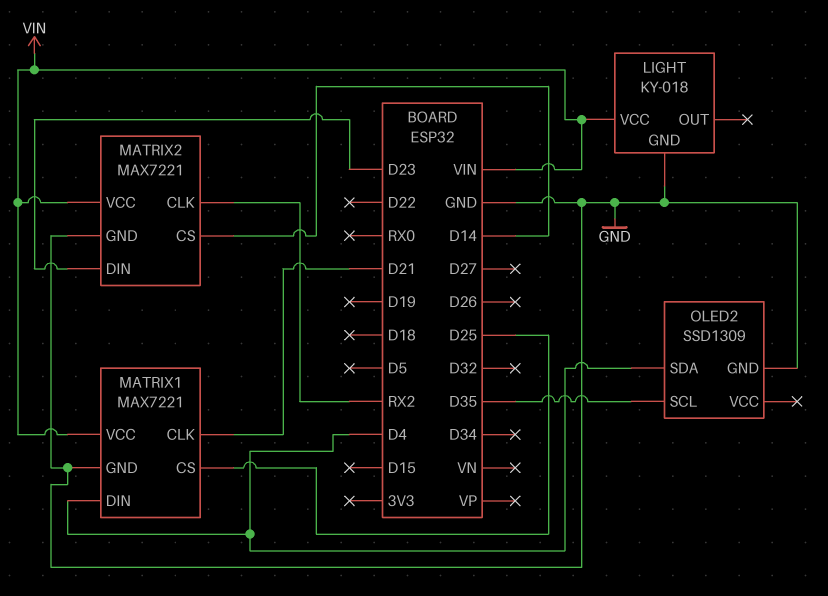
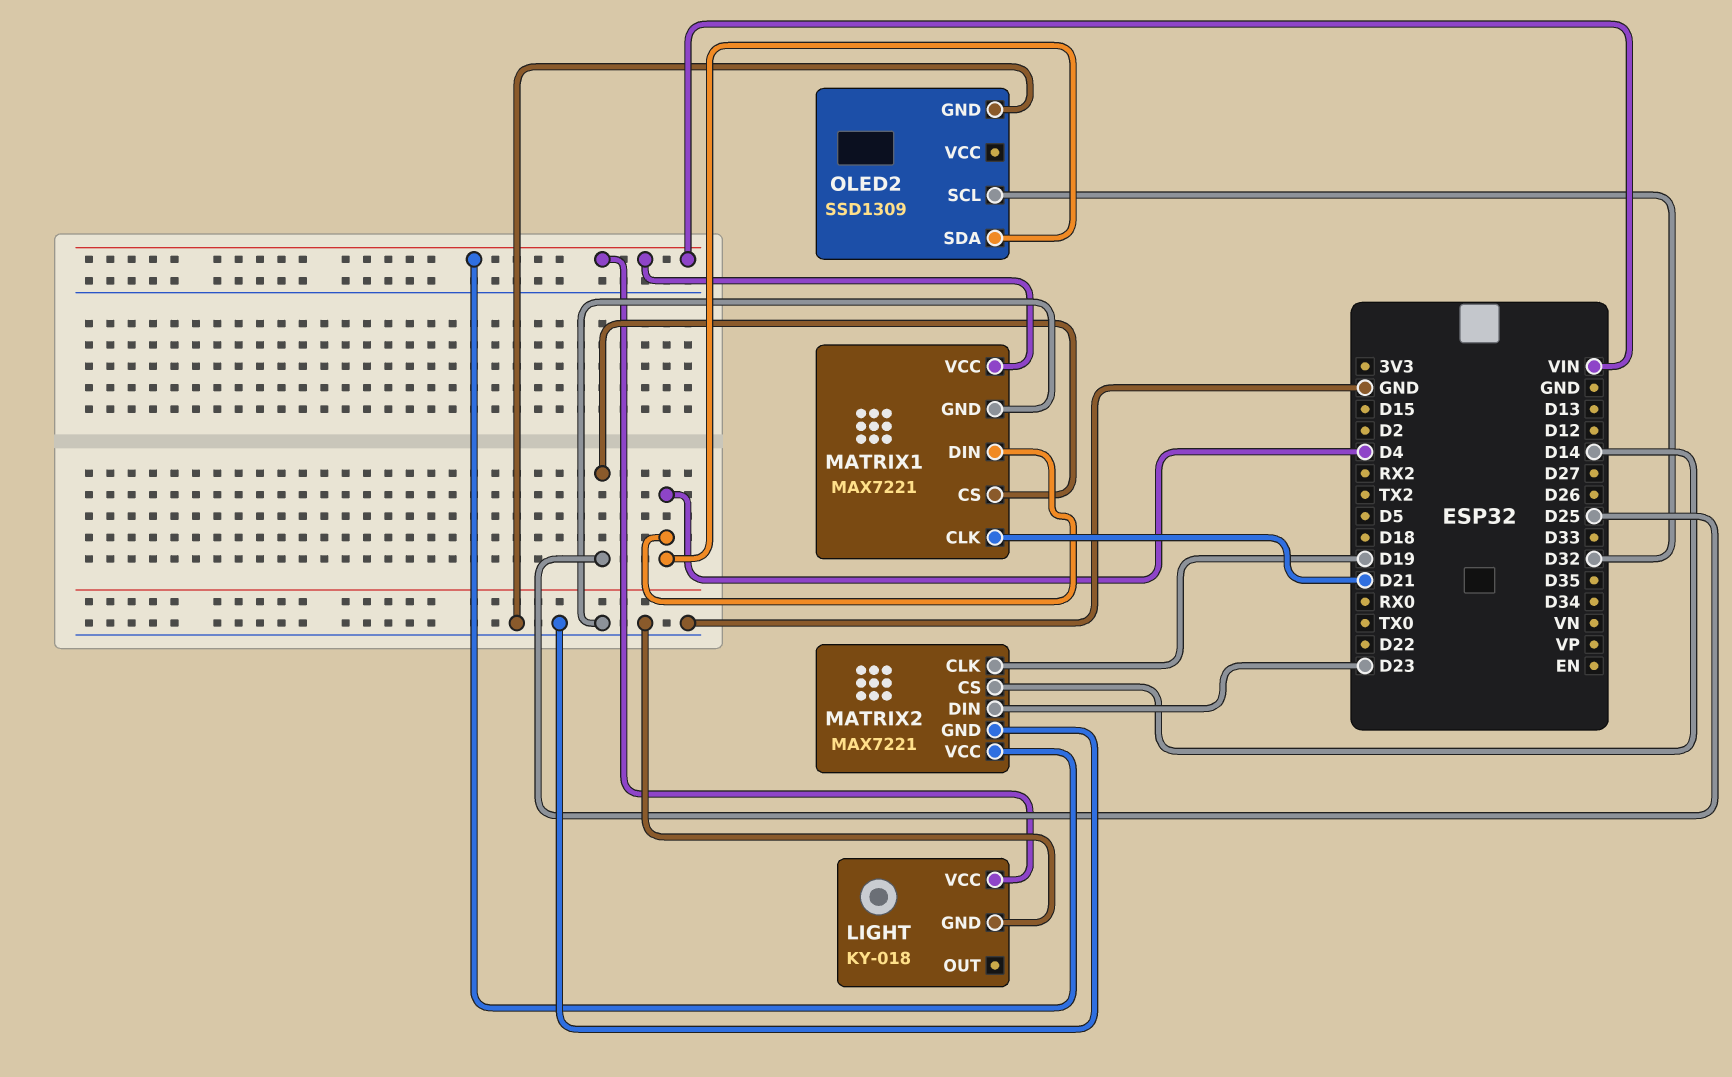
MATRIX2 pin CLK: RX2 -> D19
OLED2 pin SCL: D35 -> D32

